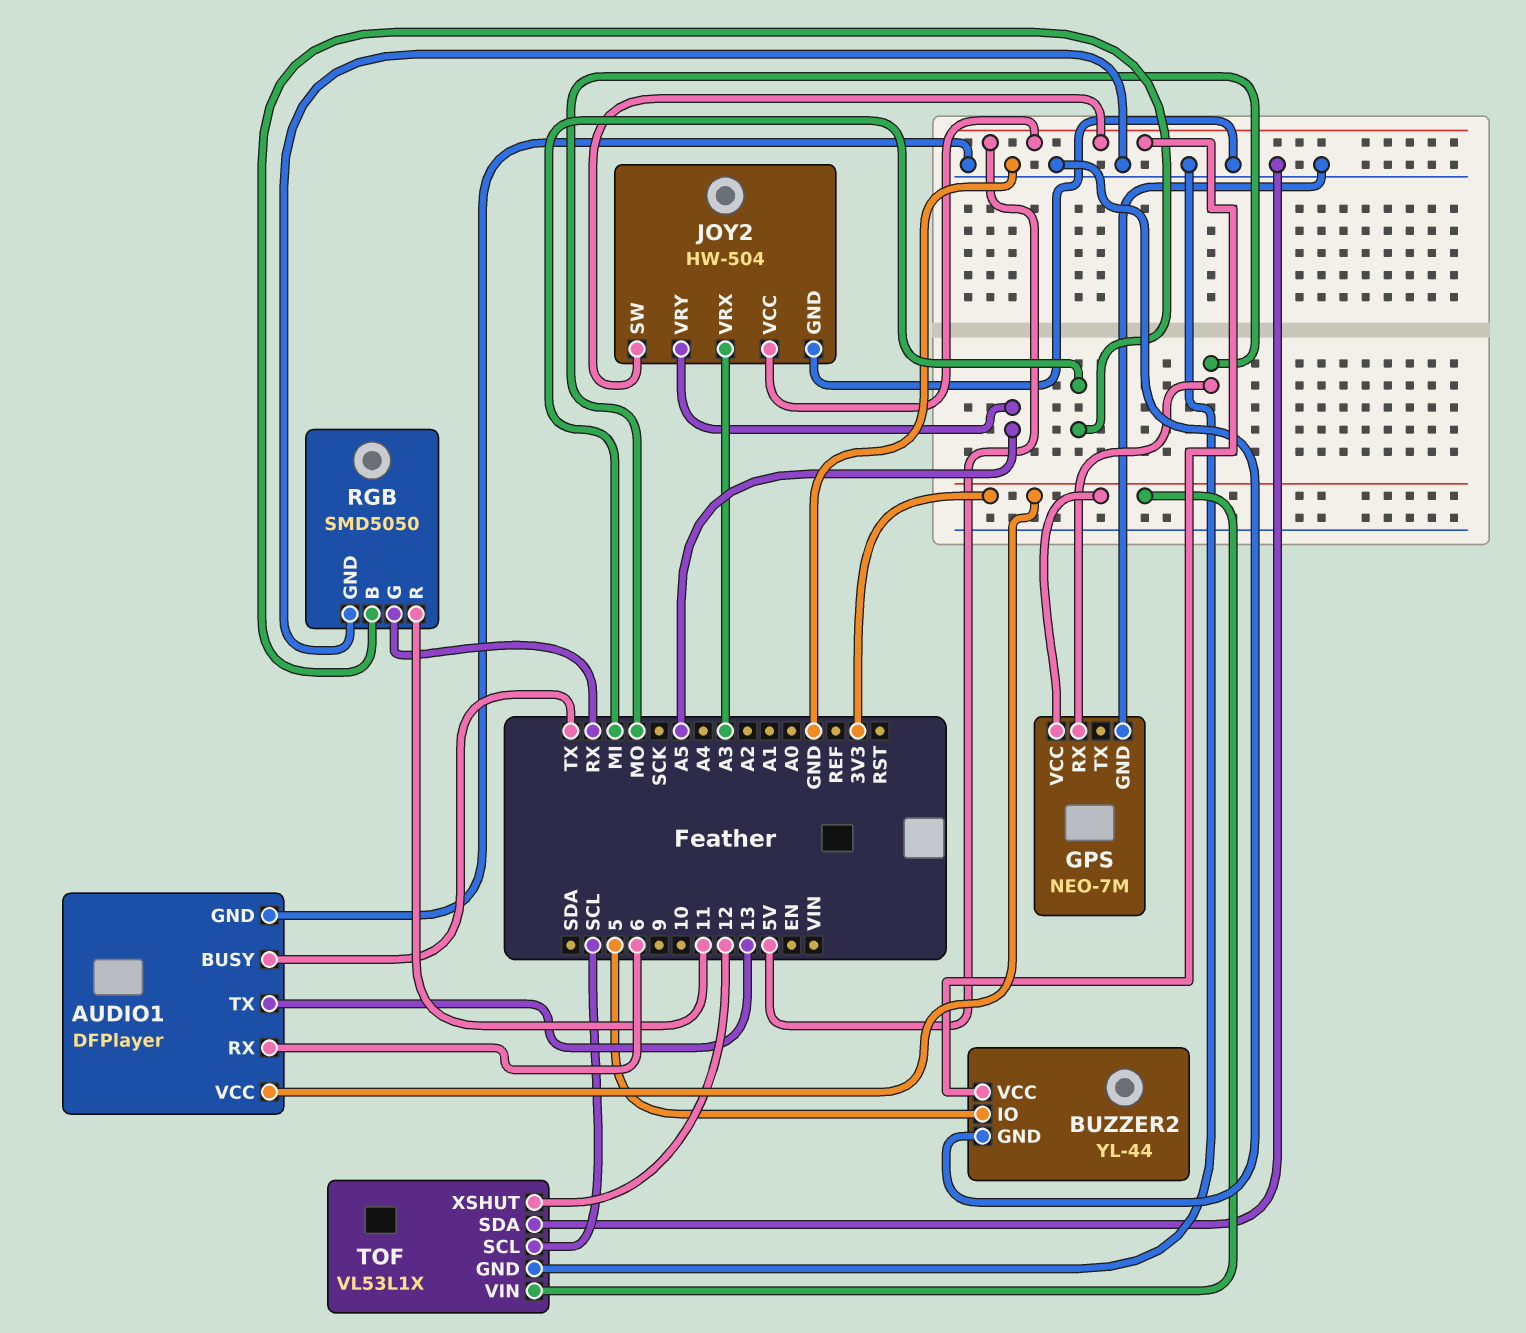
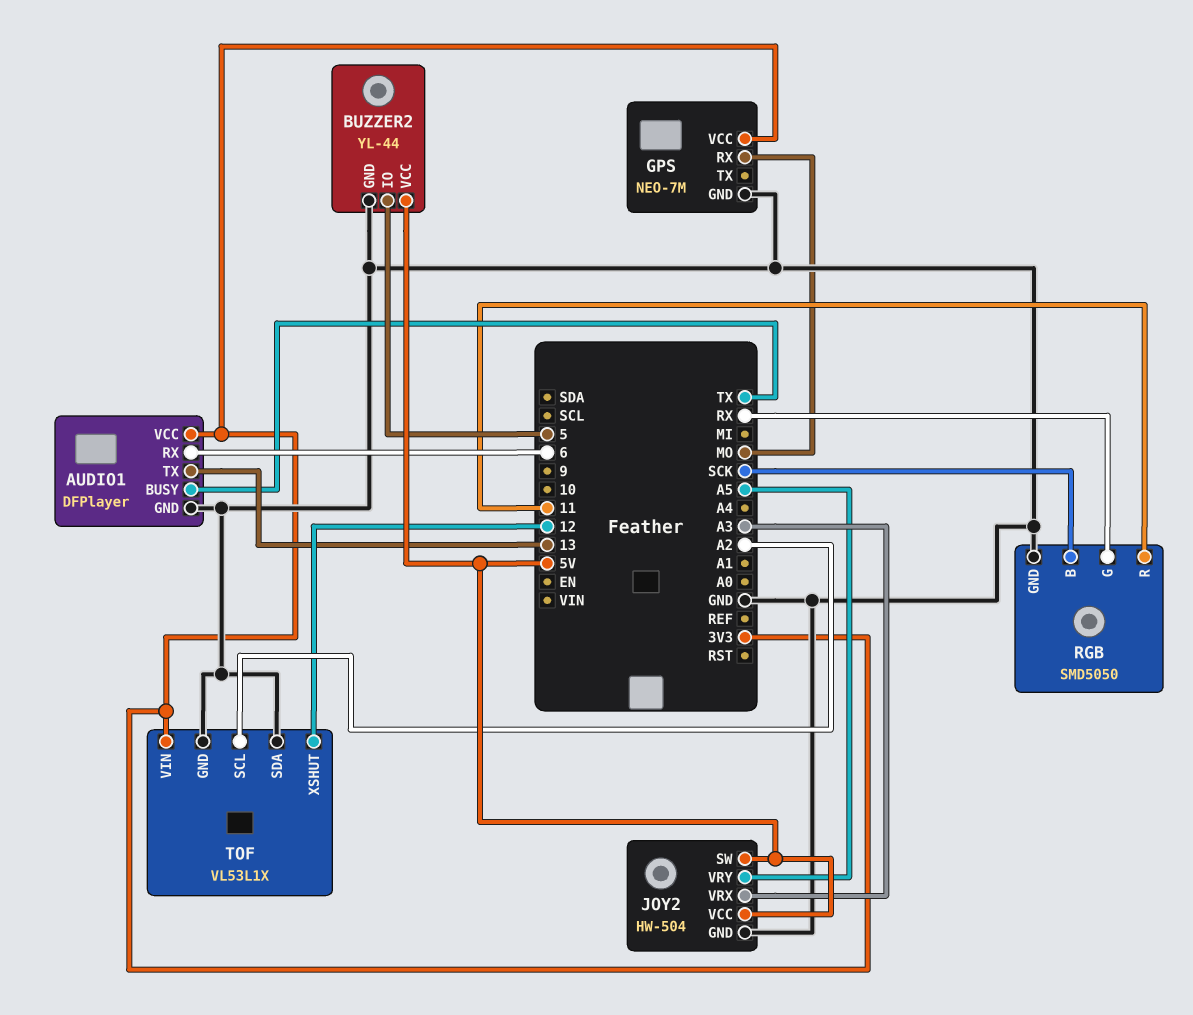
RGB pin B: MI -> SCK
TOF pin SCL: SCL -> A2

